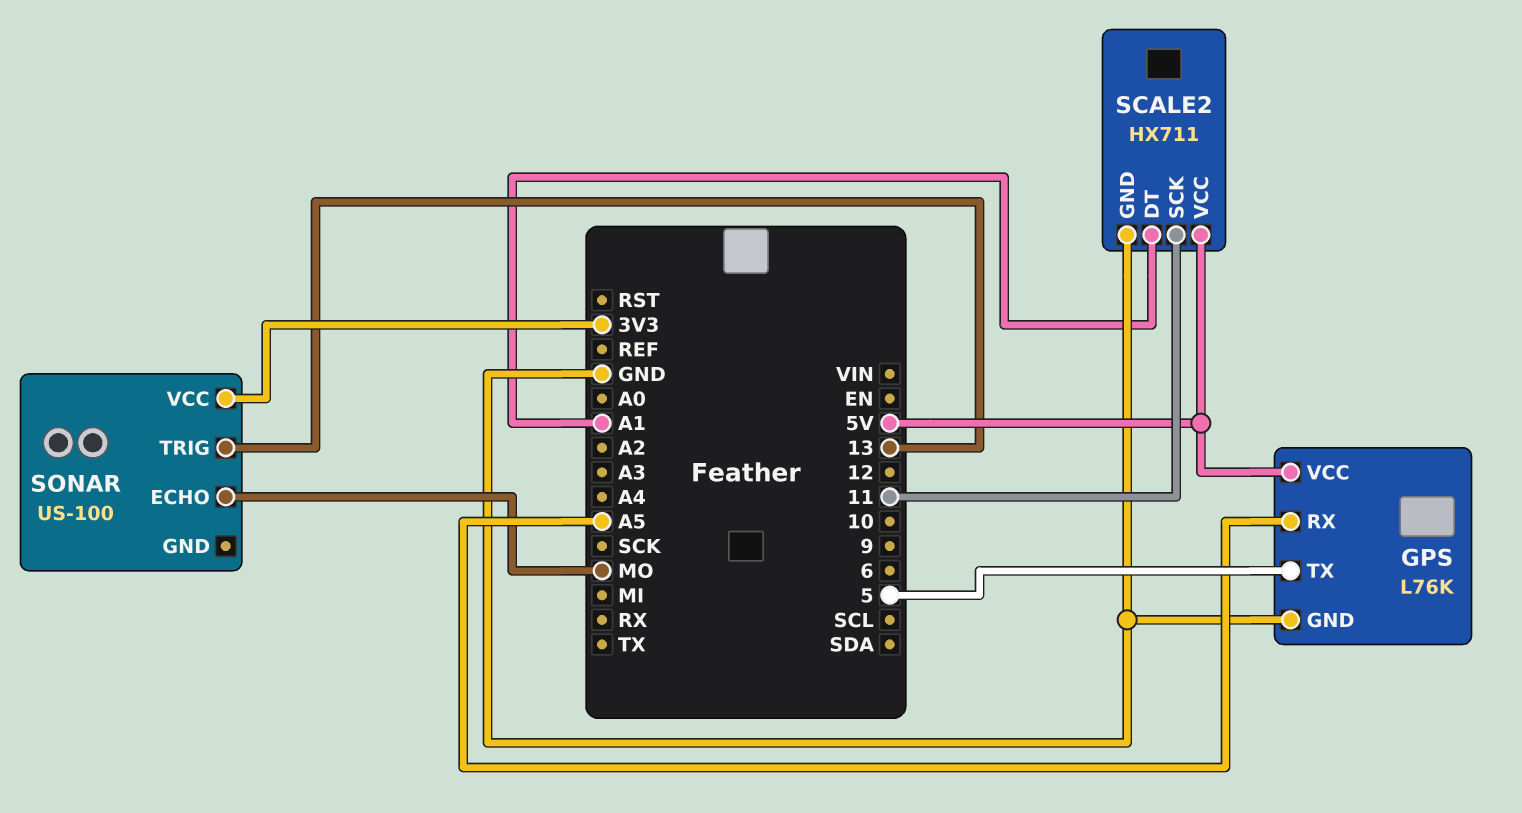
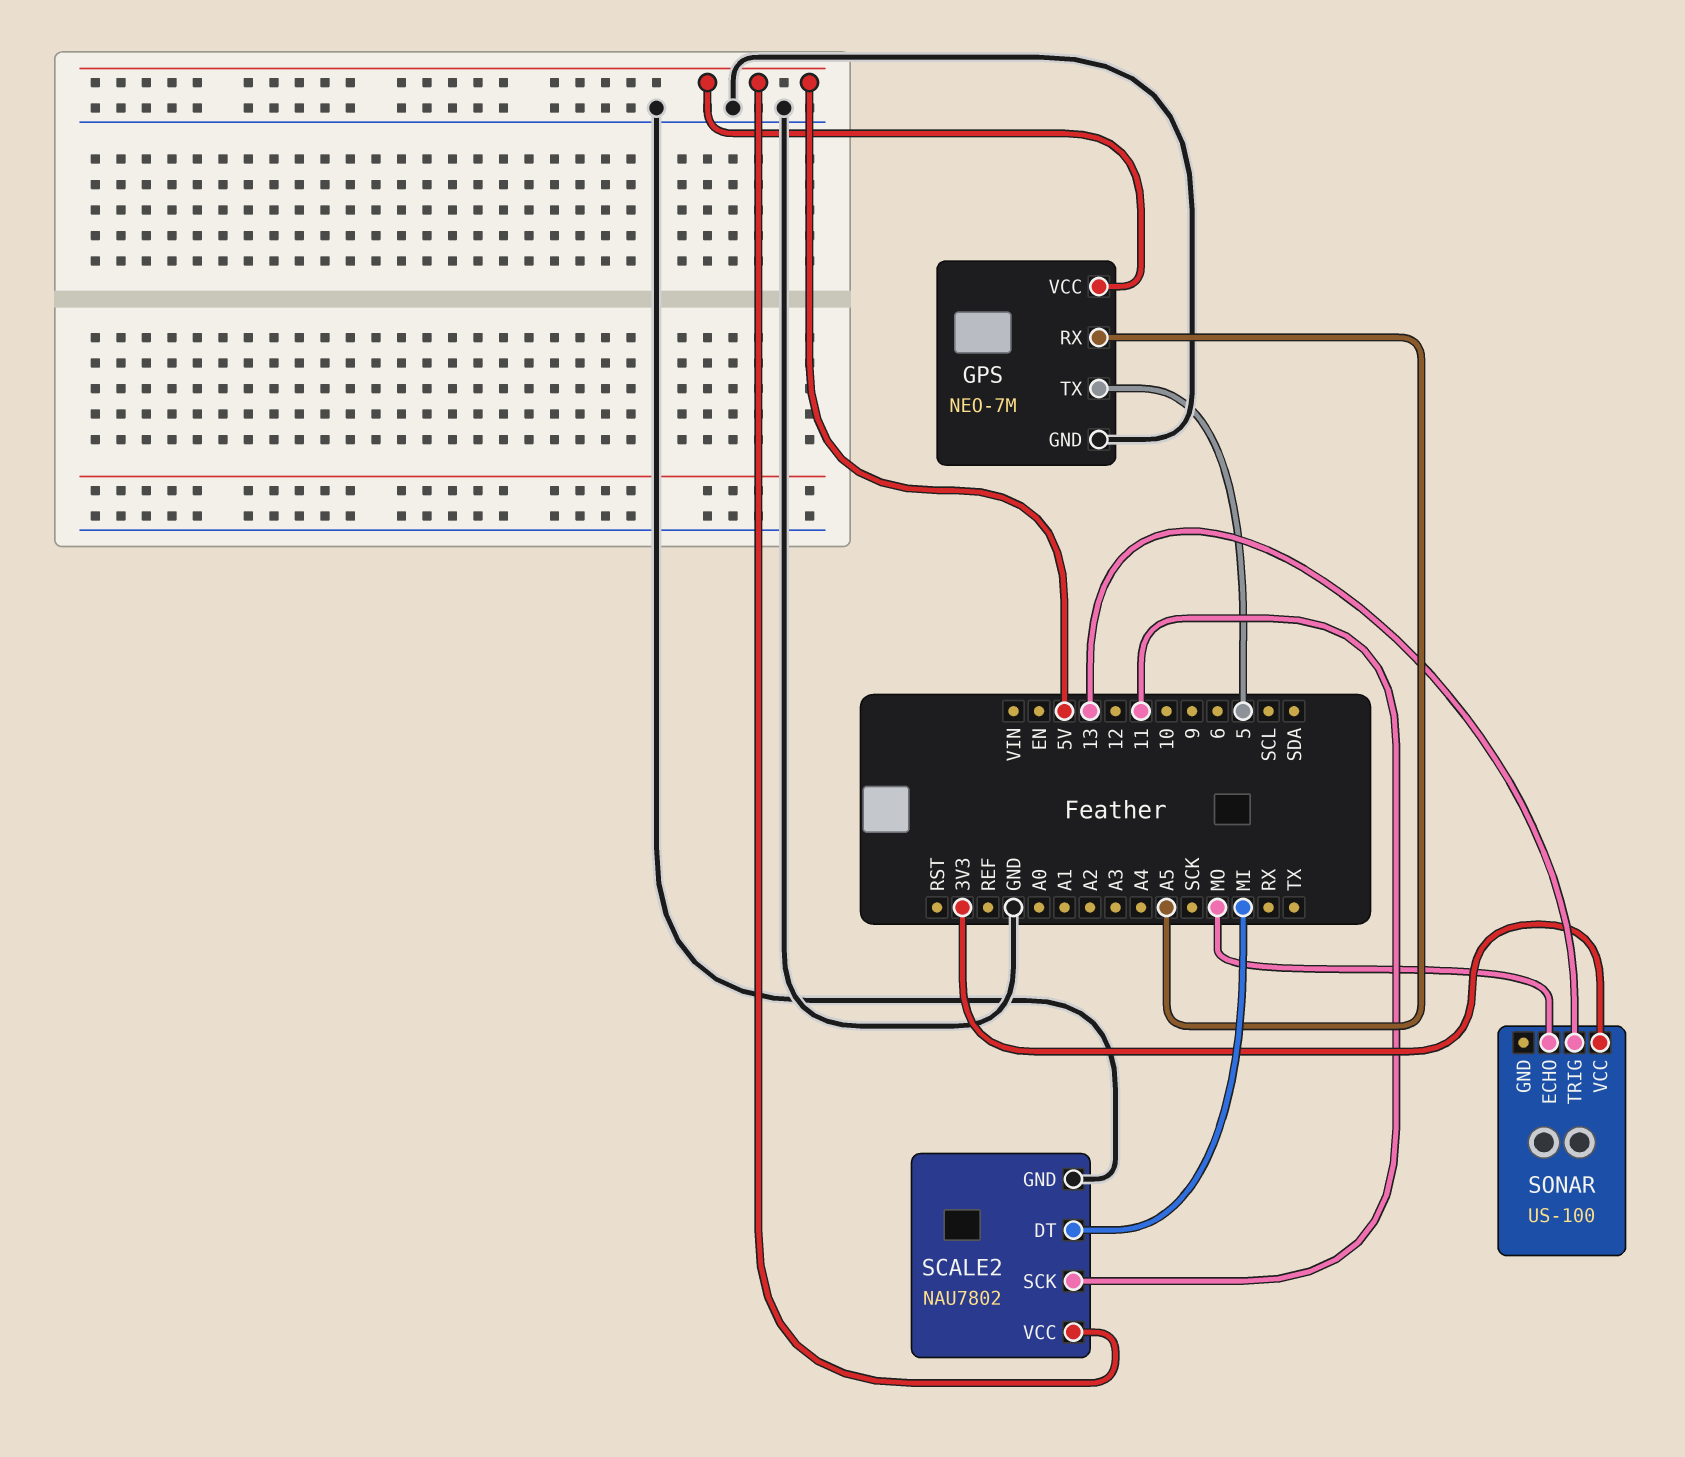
GPS: L76K -> NEO-7M
SCALE2: HX711 -> NAU7802
SCALE2 pin DT: A1 -> MI

